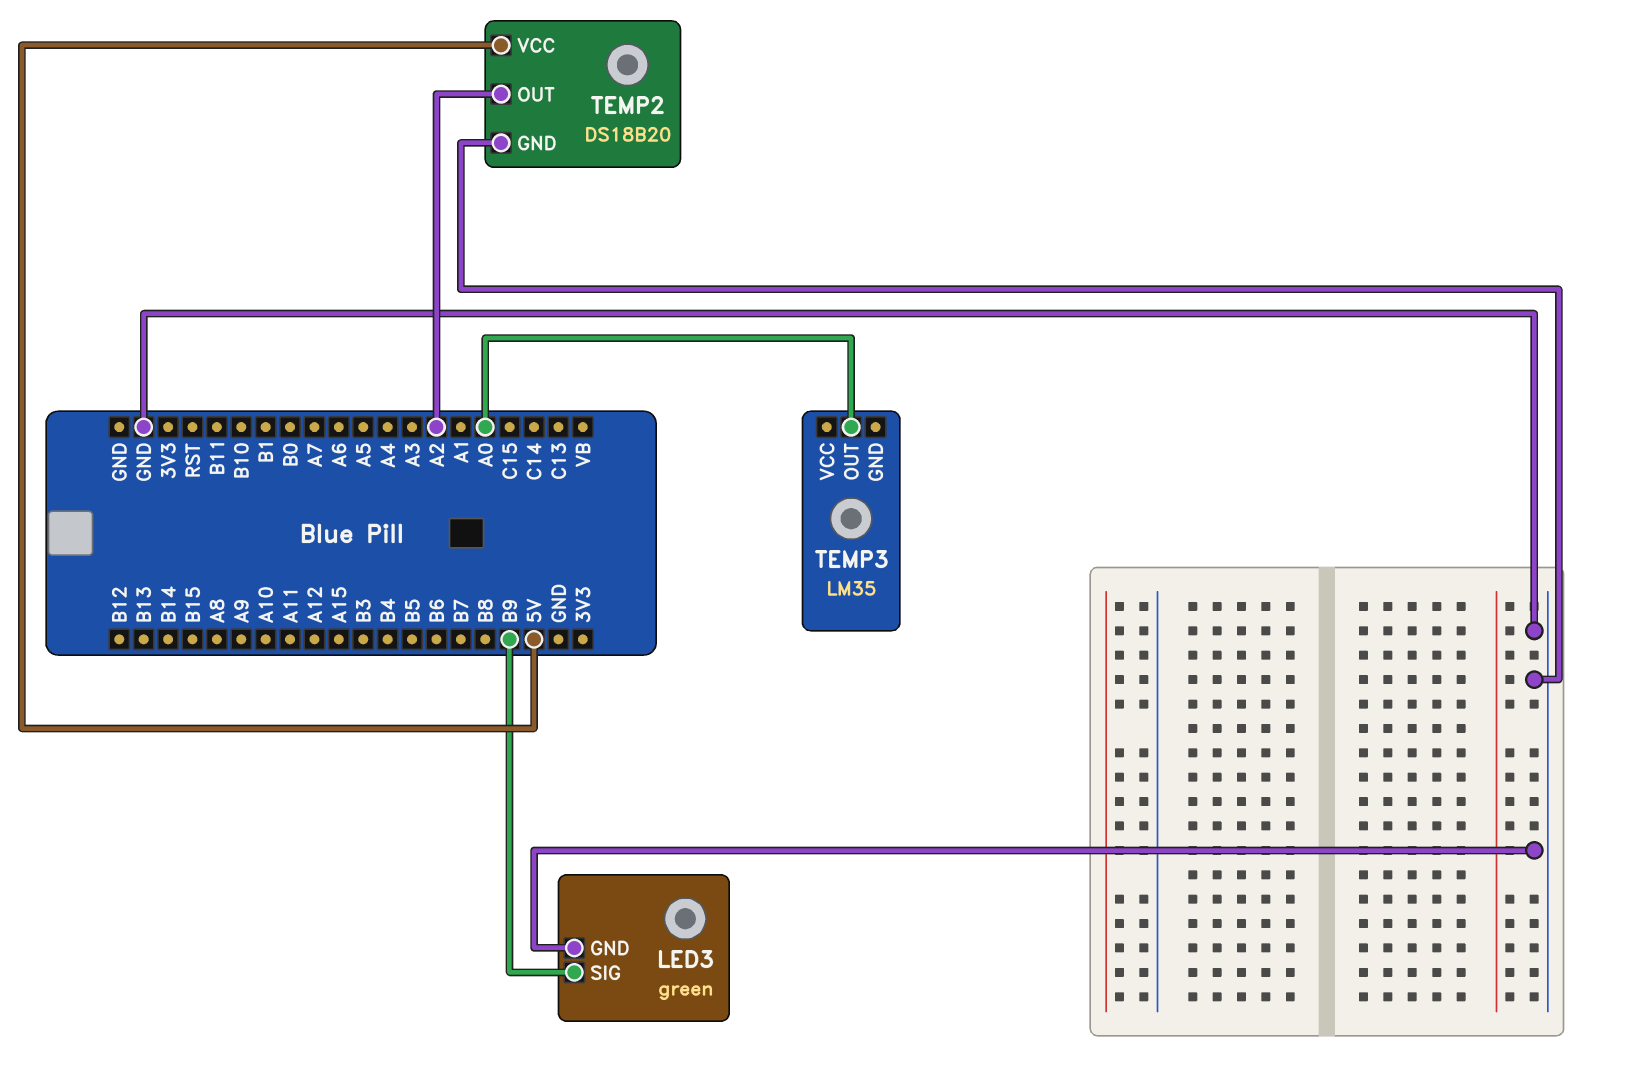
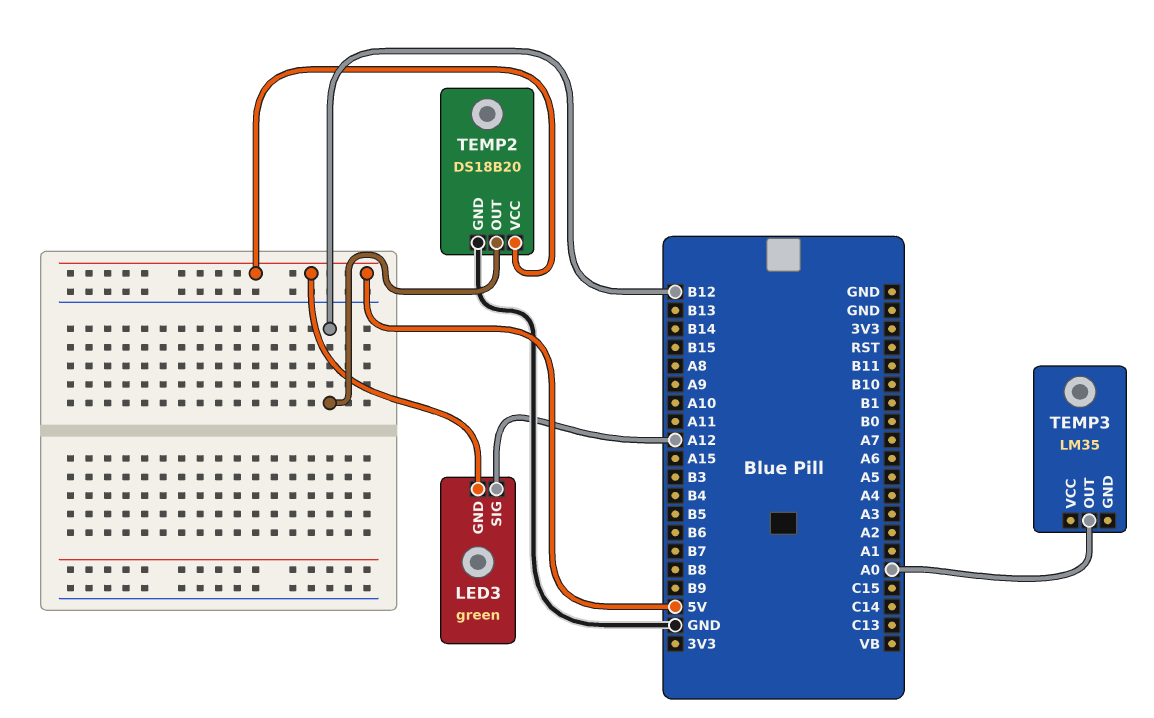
LED3 pin GND: GND -> 5V
LED3 pin SIG: B9 -> A12
TEMP2 pin OUT: A2 -> B12

